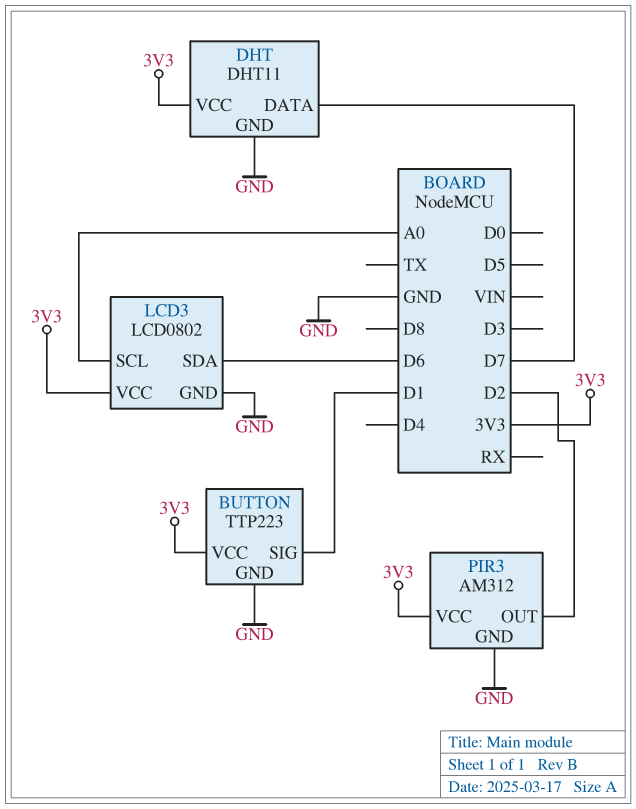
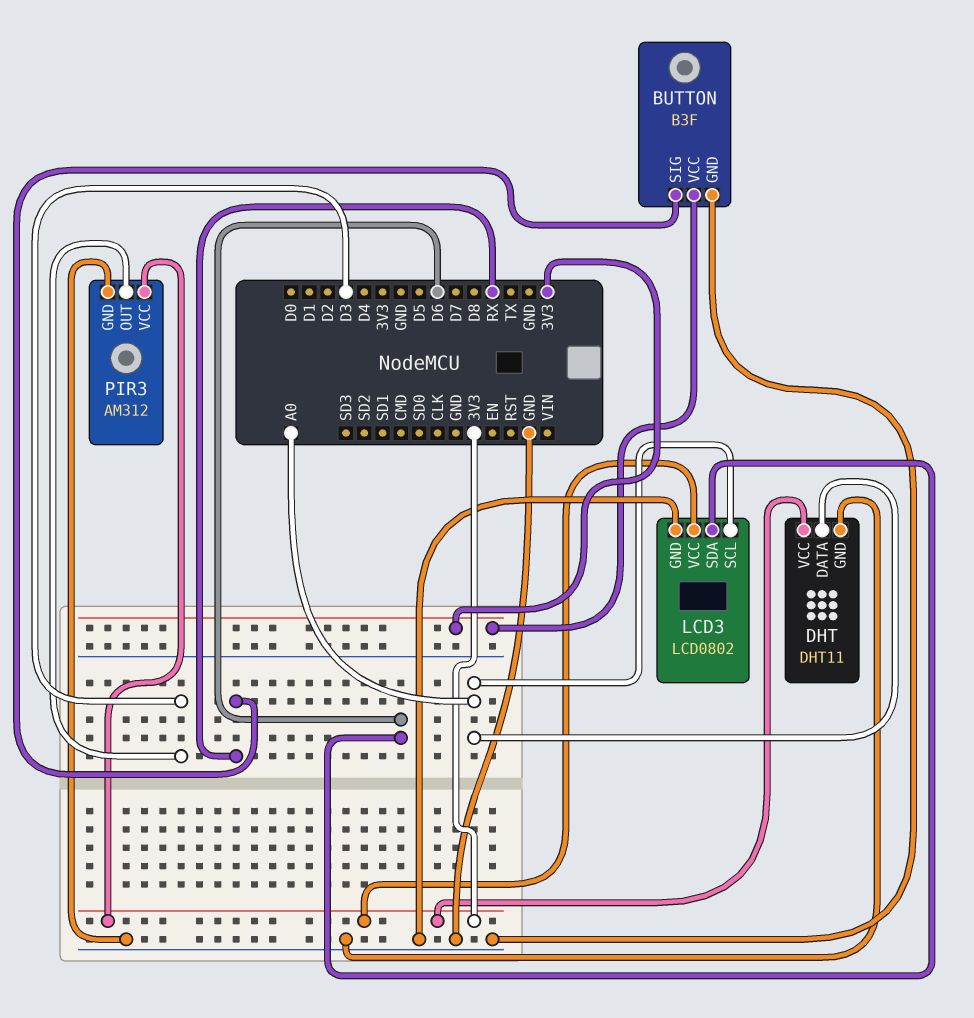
BUTTON: TTP223 -> B3F
BUTTON pin SIG: D1 -> RX
DHT pin DATA: D7 -> A0
PIR3 pin OUT: D2 -> D3

